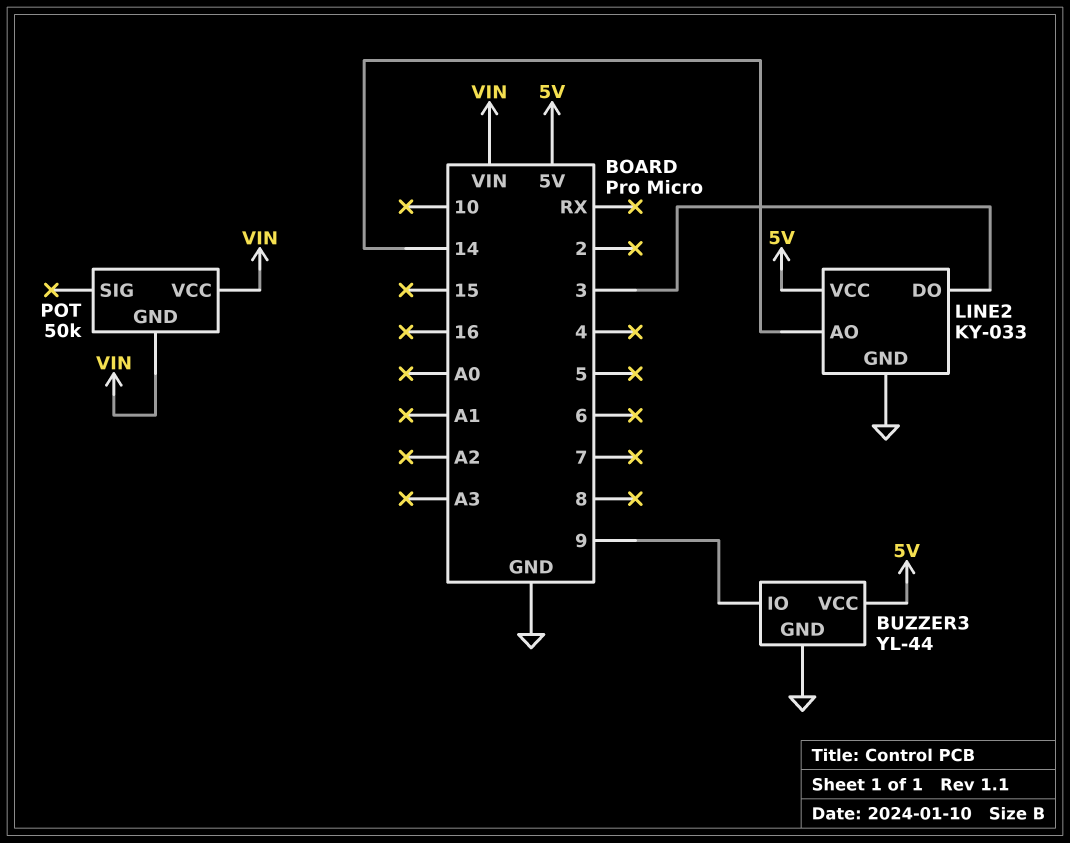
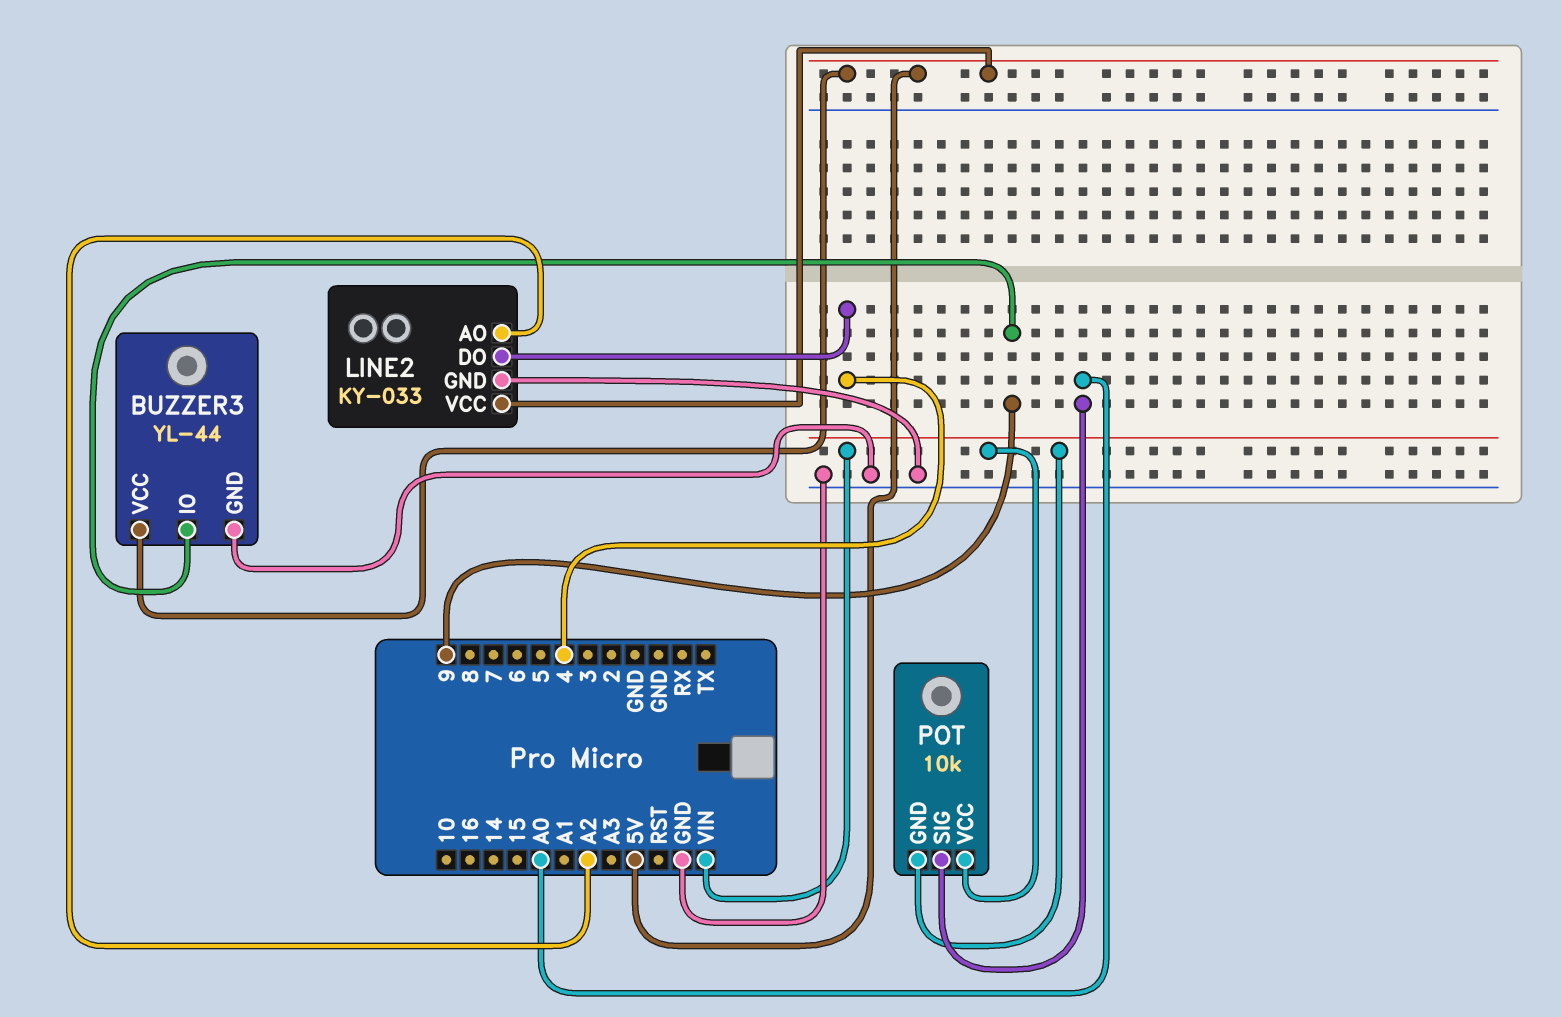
LINE2 pin AO: 14 -> A2
LINE2 pin DO: 3 -> 4
POT: 50k -> 10k
POT pin SIG: none -> A0

